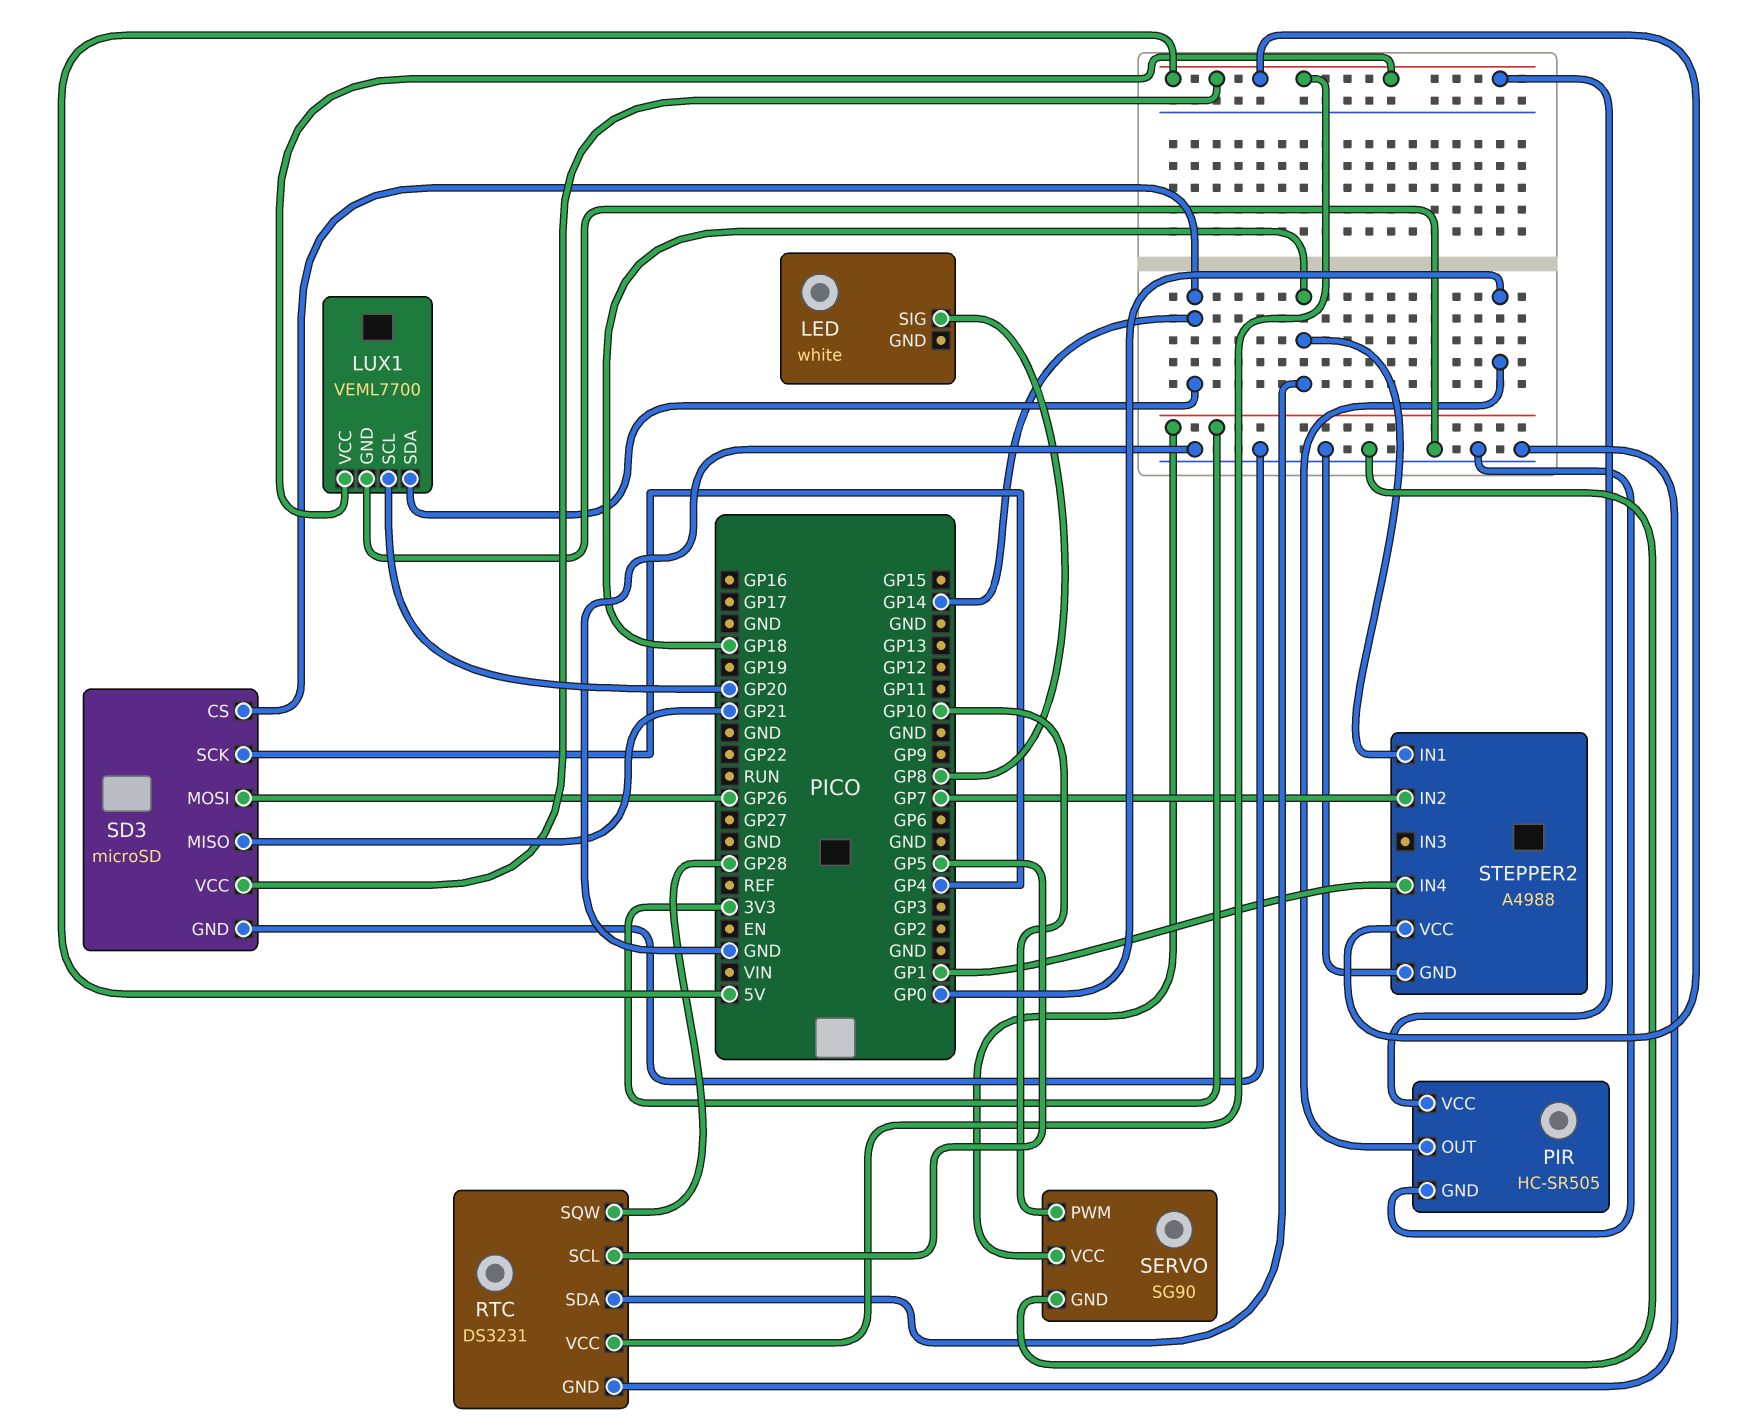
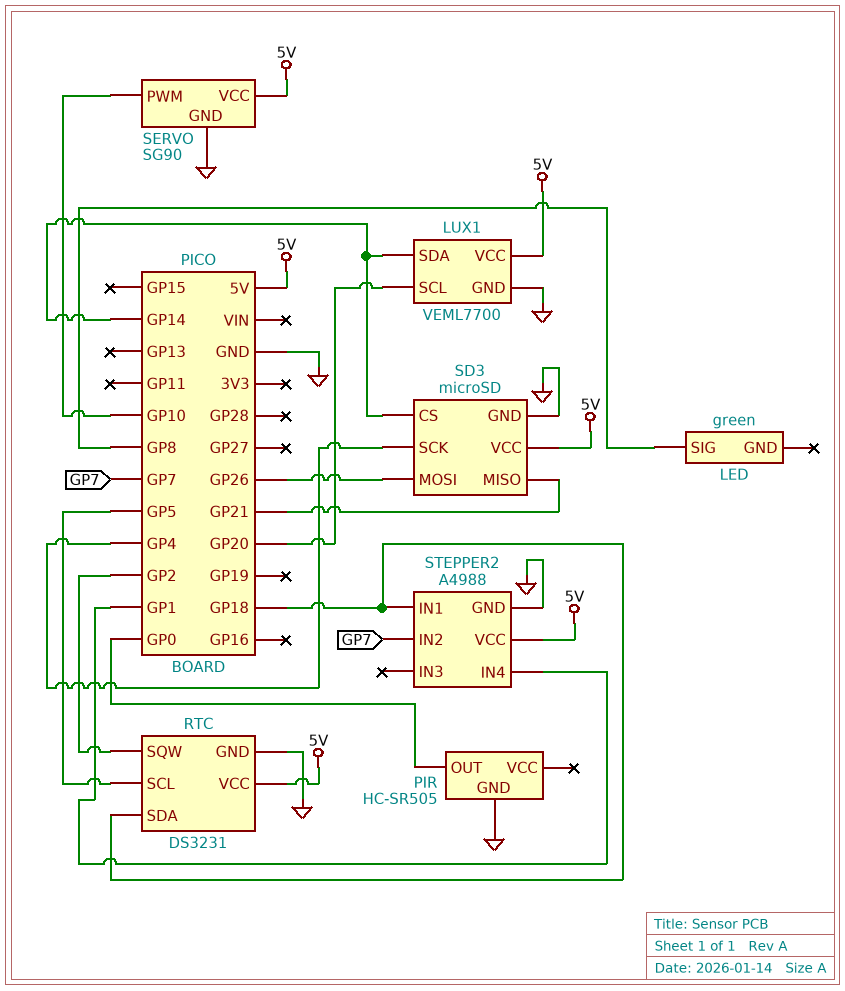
LED: white -> green
PIR pin VCC: 5V -> none
RTC pin SQW: GP28 -> GP2
SERVO pin VCC: 3V3 -> 5V

